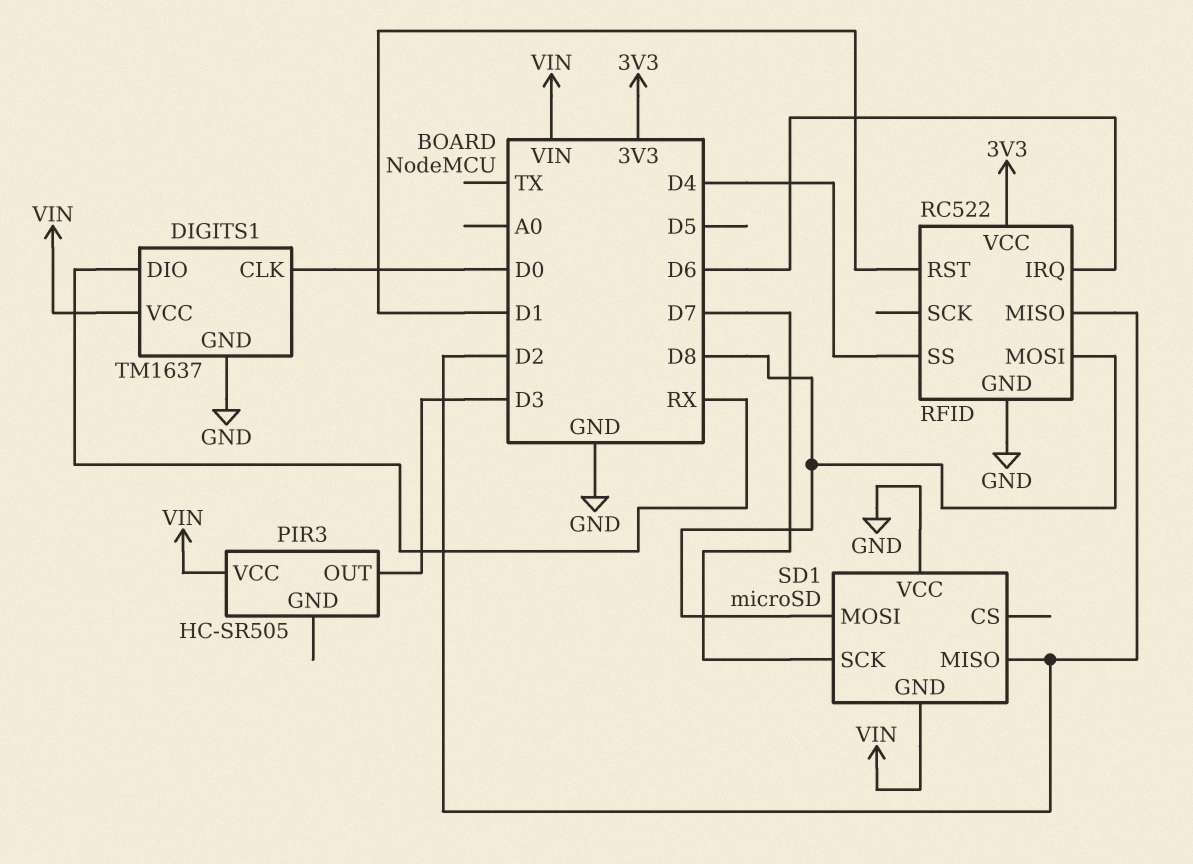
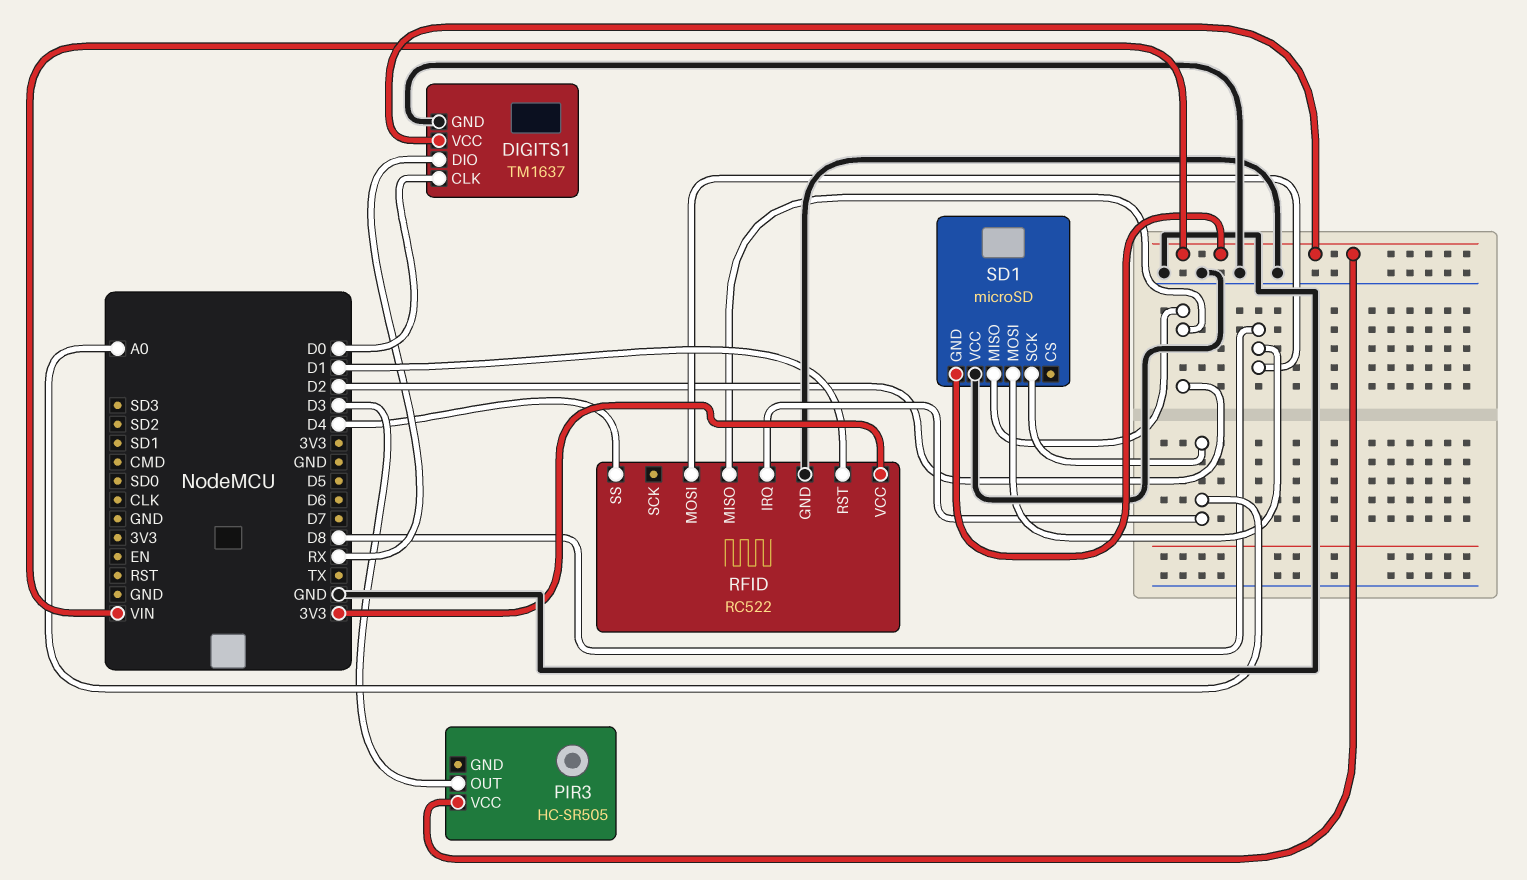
RFID pin IRQ: D6 -> A0
SD1 pin SCK: D7 -> A0

